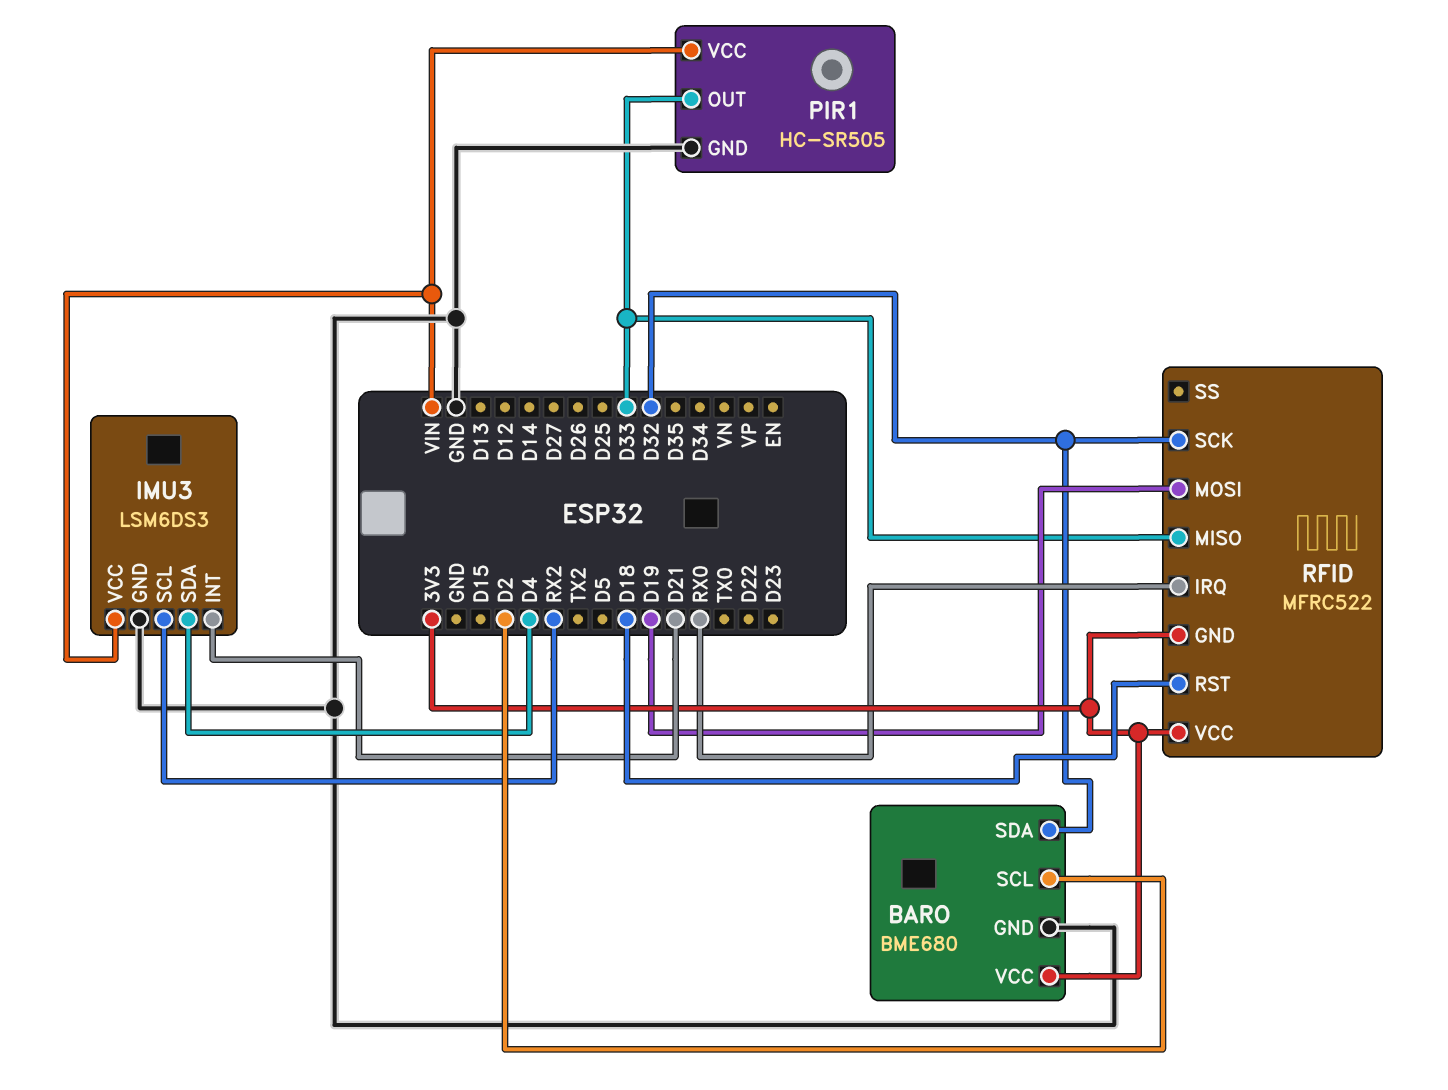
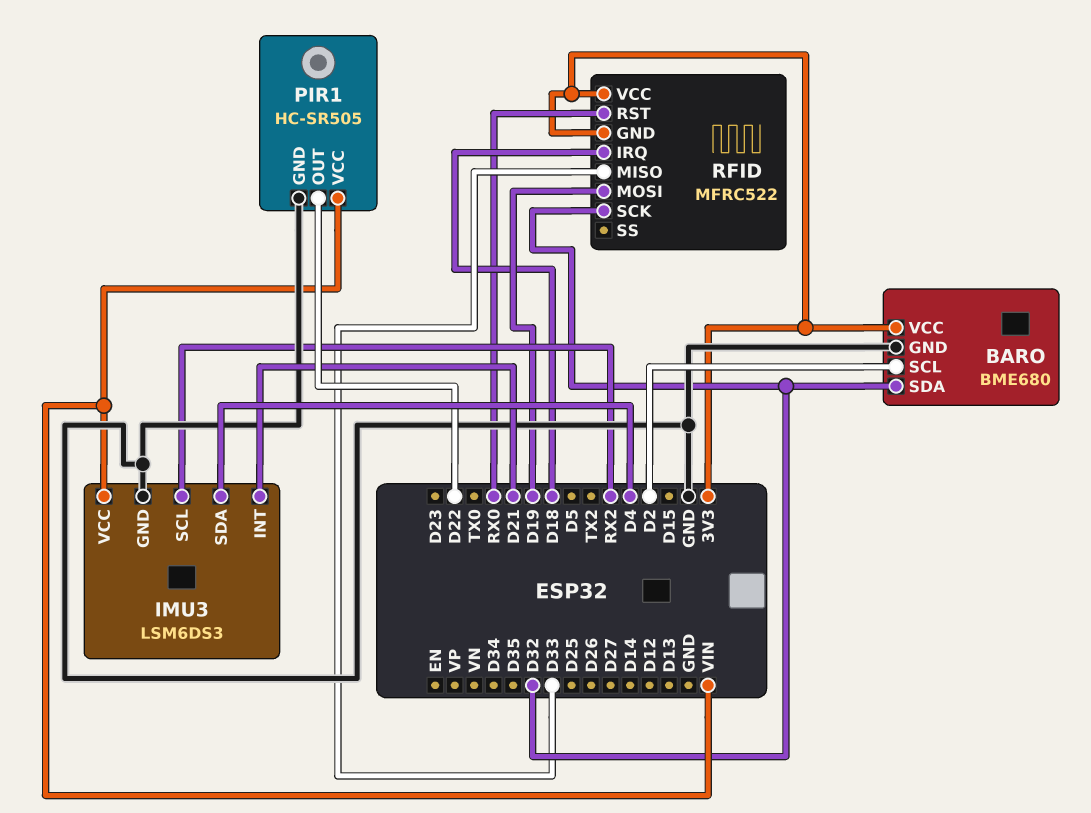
PIR1 pin OUT: D33 -> D22
RFID pin IRQ: RX0 -> D18
RFID pin RST: D18 -> RX0

